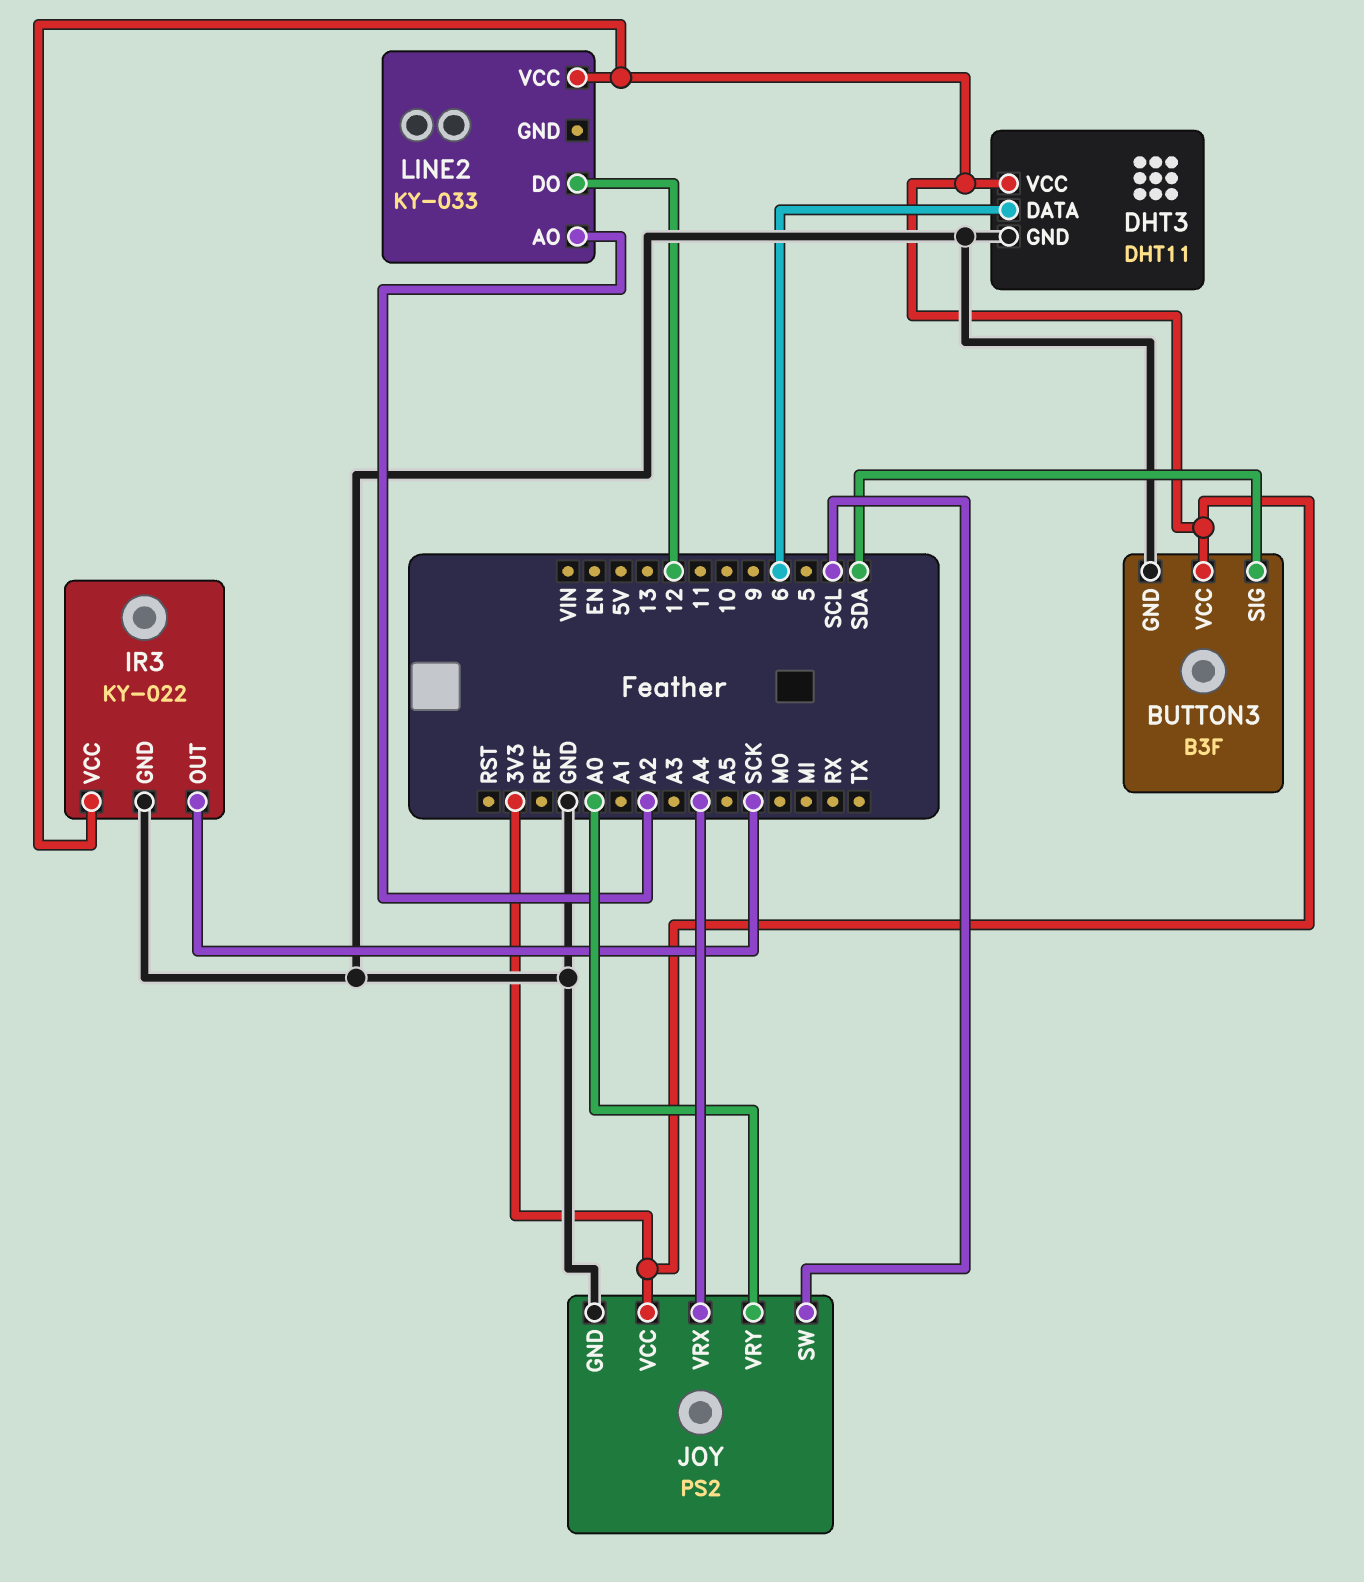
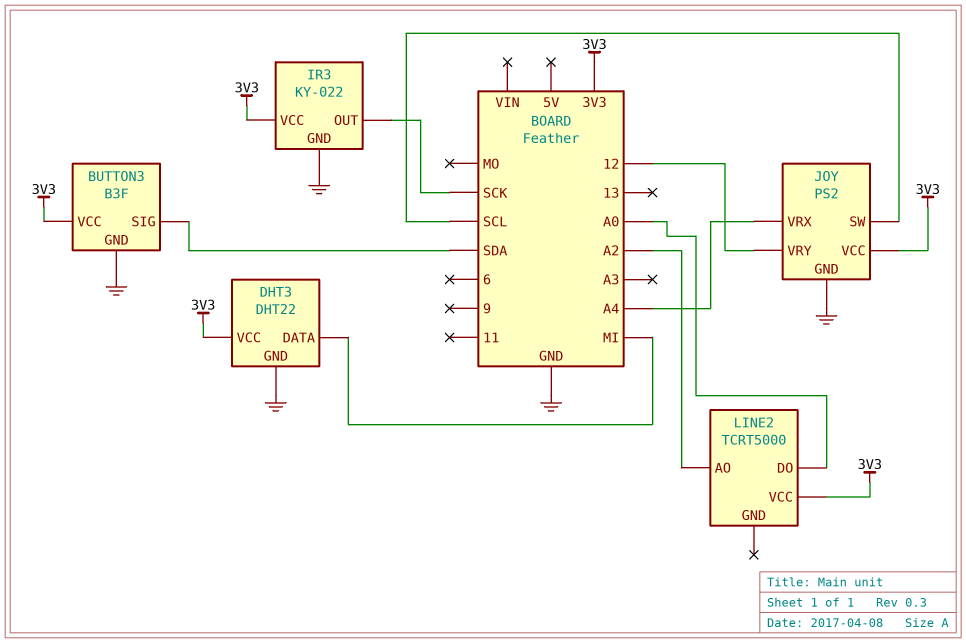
DHT3: DHT11 -> DHT22
DHT3 pin DATA: 6 -> MI
JOY pin VRY: A0 -> 12
LINE2: KY-033 -> TCRT5000
LINE2 pin DO: 12 -> A0

